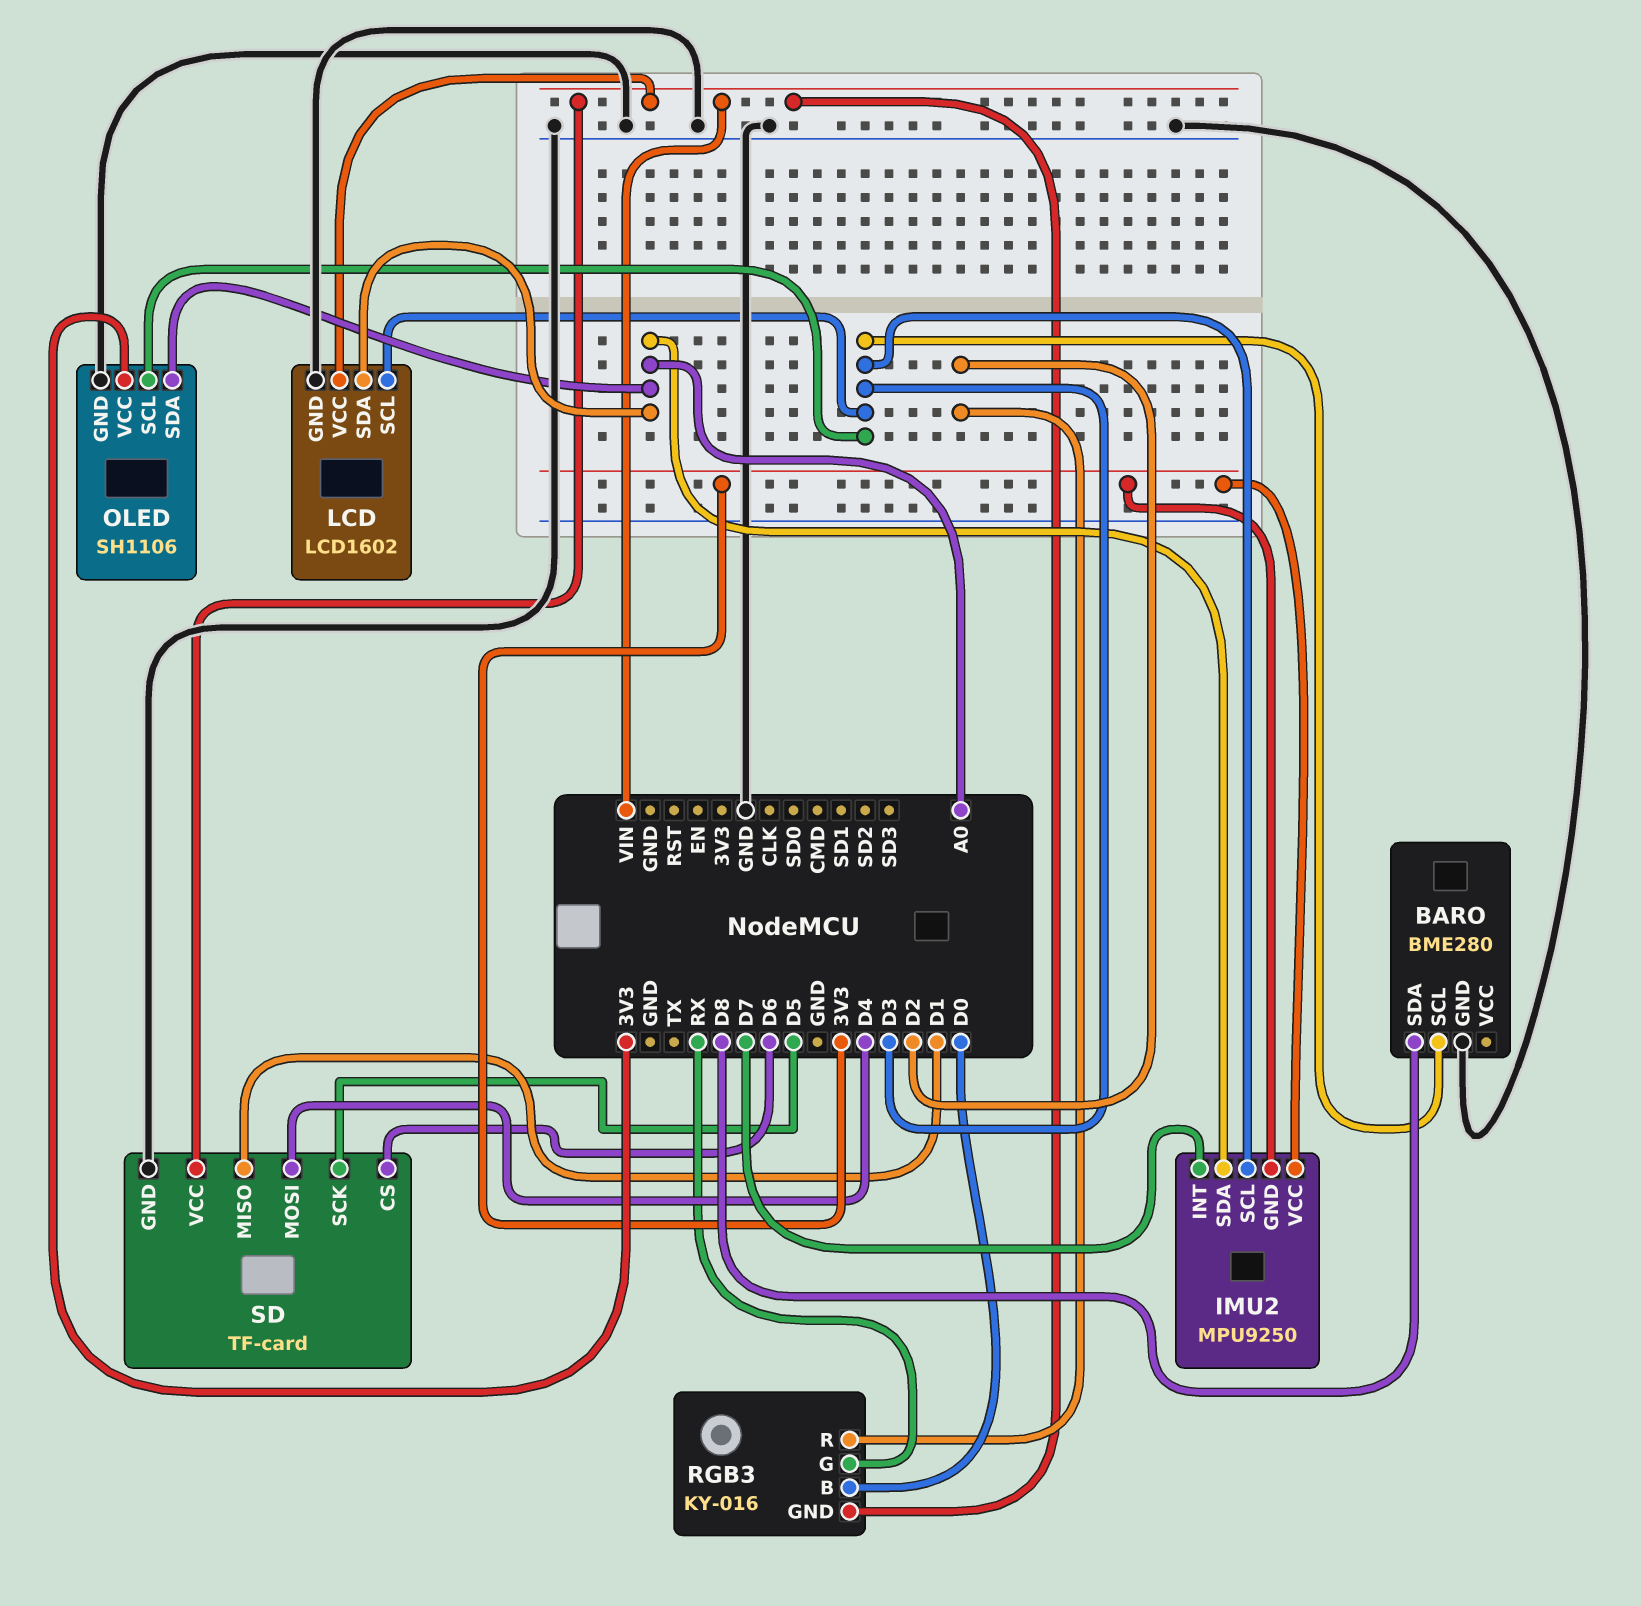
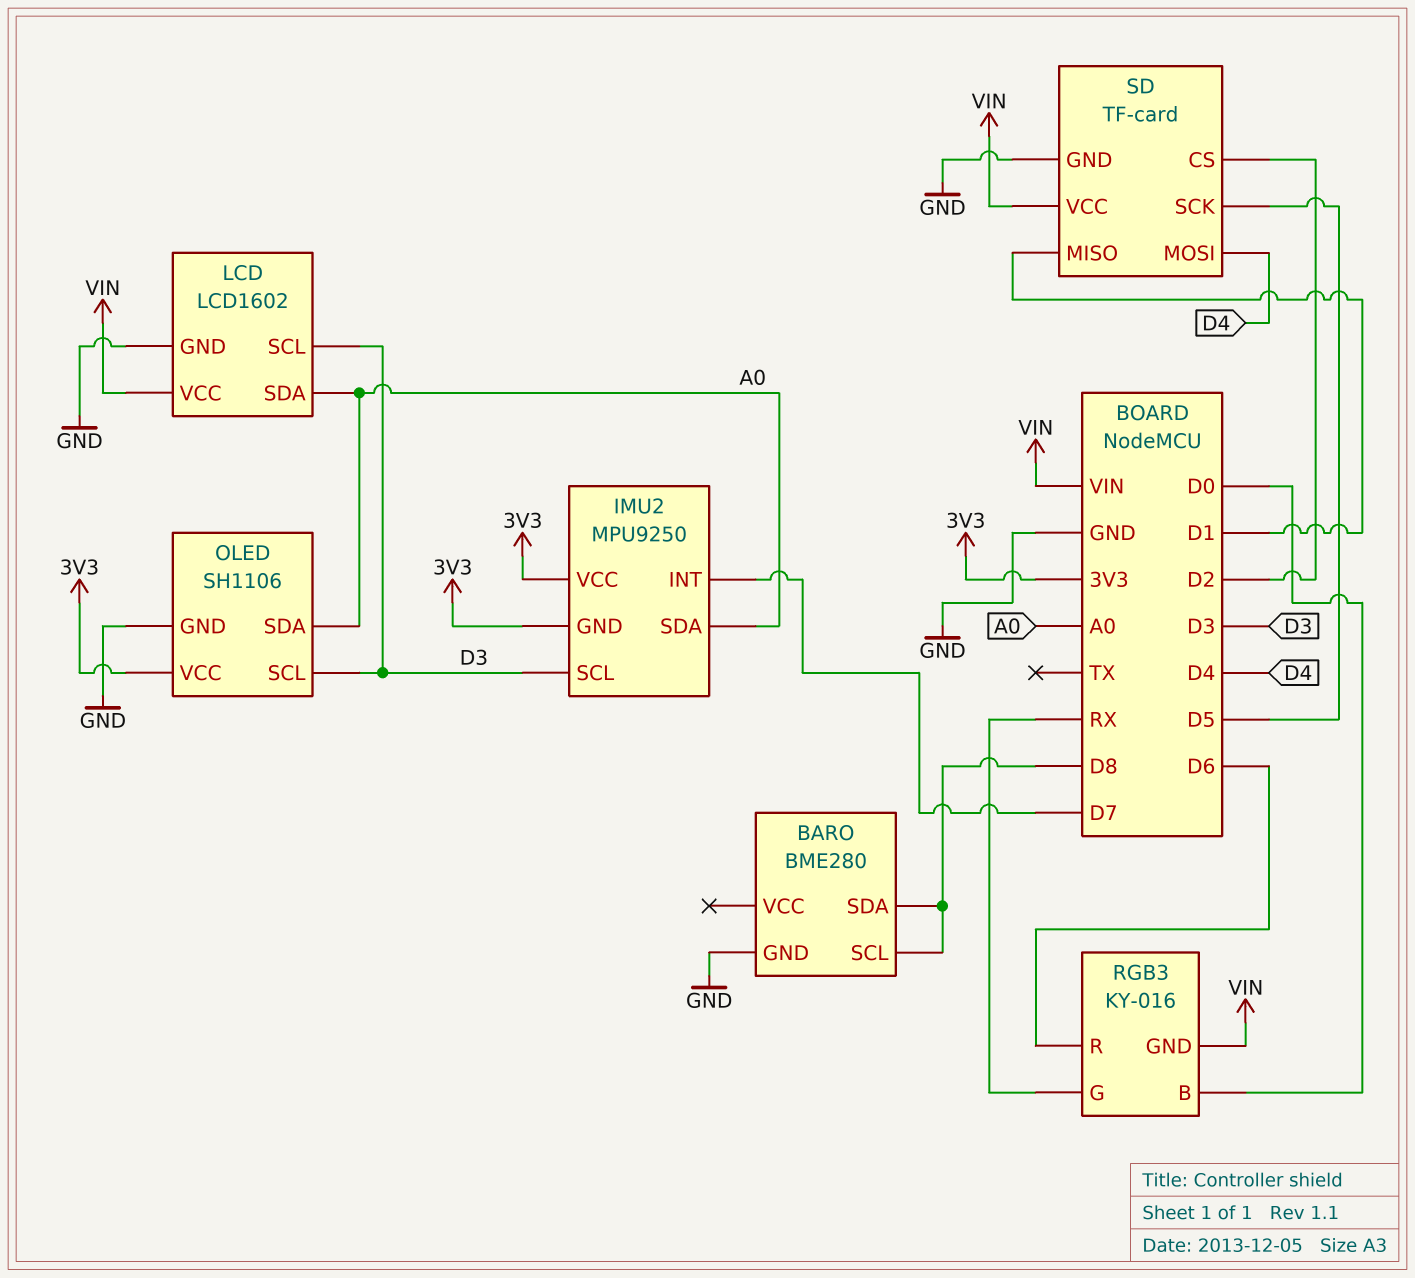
BARO pin SCL: D3 -> D8
RGB3 pin R: D2 -> D6
SD pin CS: D6 -> D2

